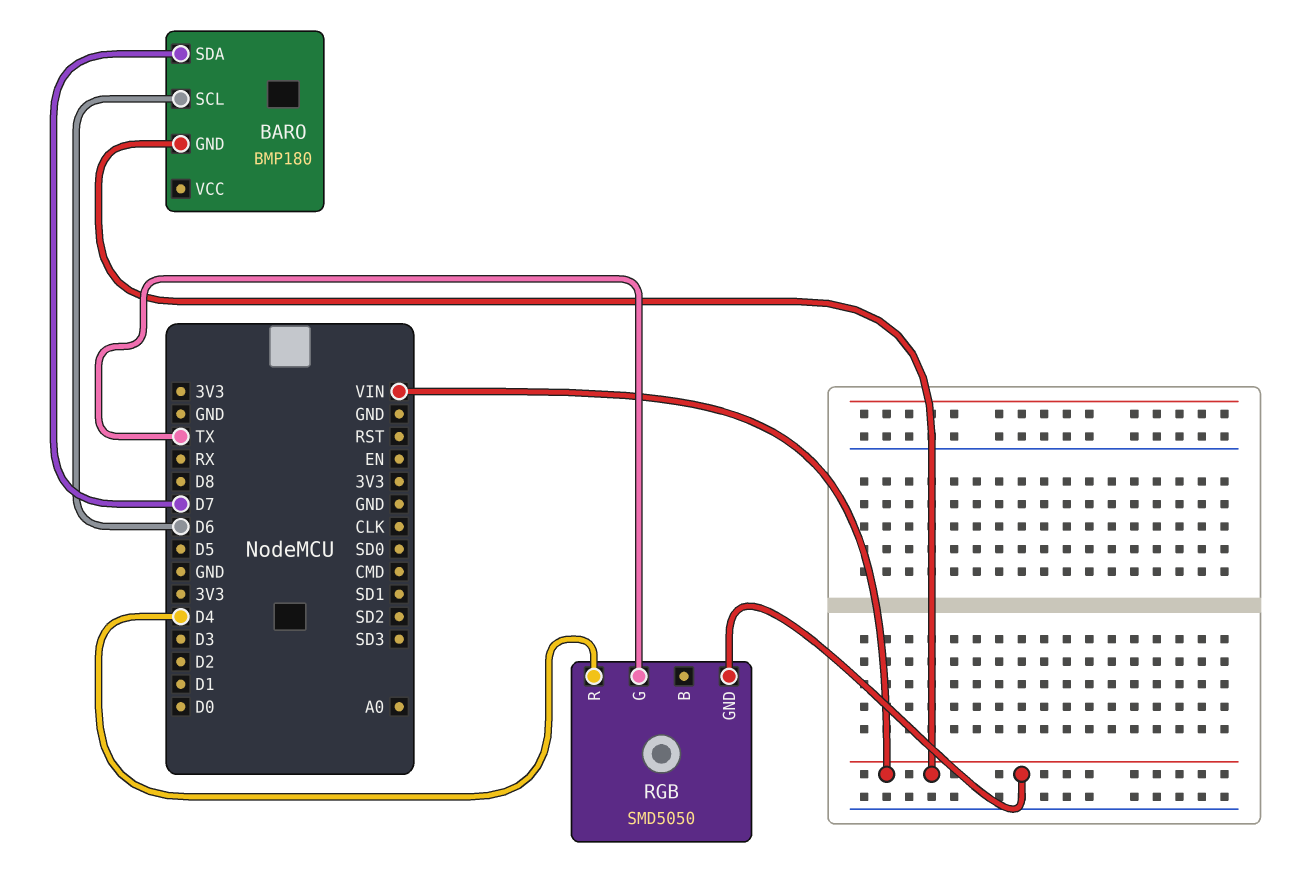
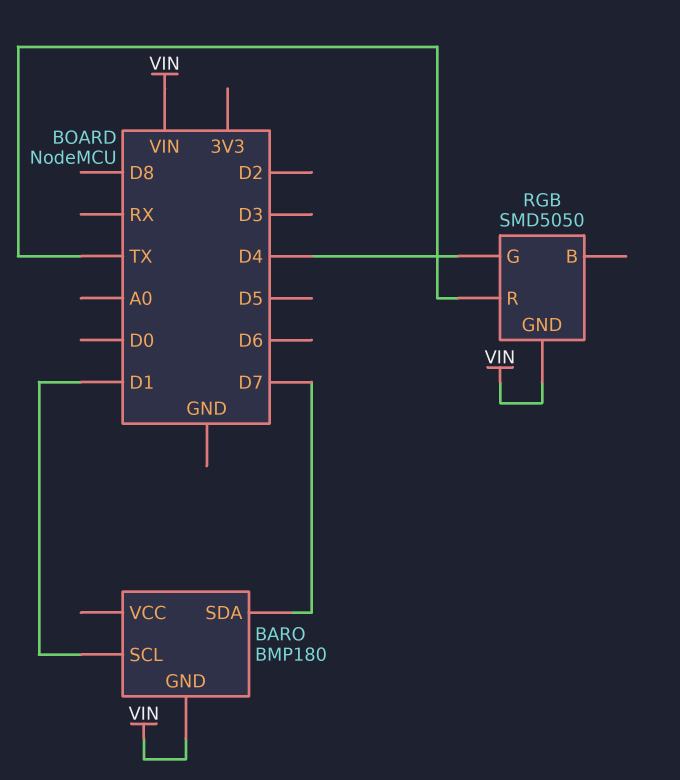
BARO pin SCL: D6 -> D1
RGB pin G: TX -> D4
RGB pin R: D4 -> TX

